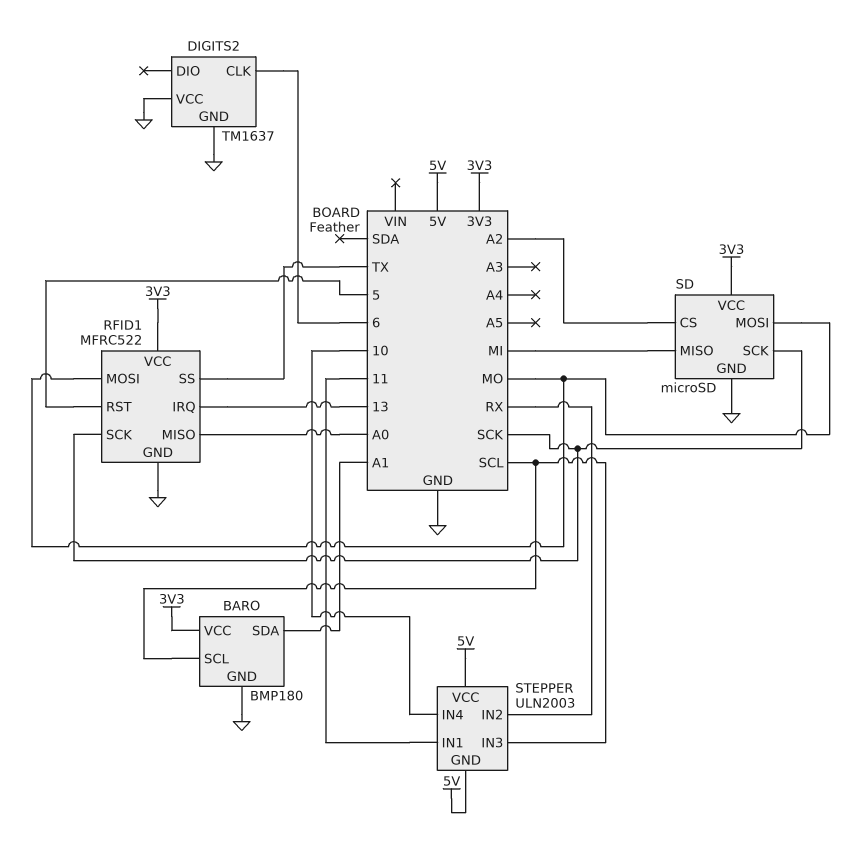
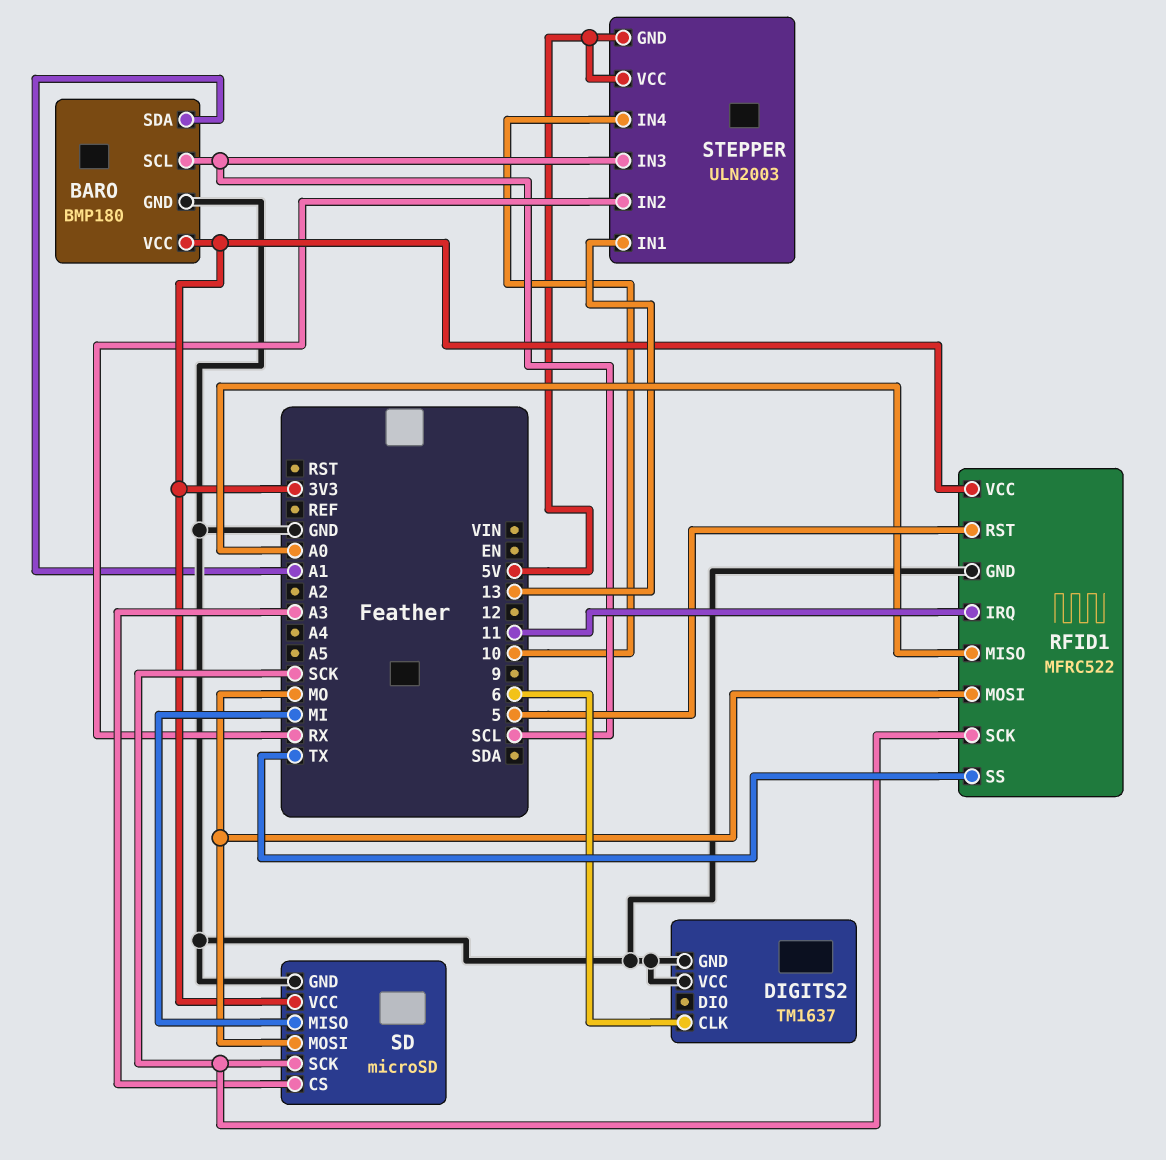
RFID1 pin IRQ: 13 -> 11
SD pin CS: A2 -> A3
STEPPER pin IN1: 11 -> 13

